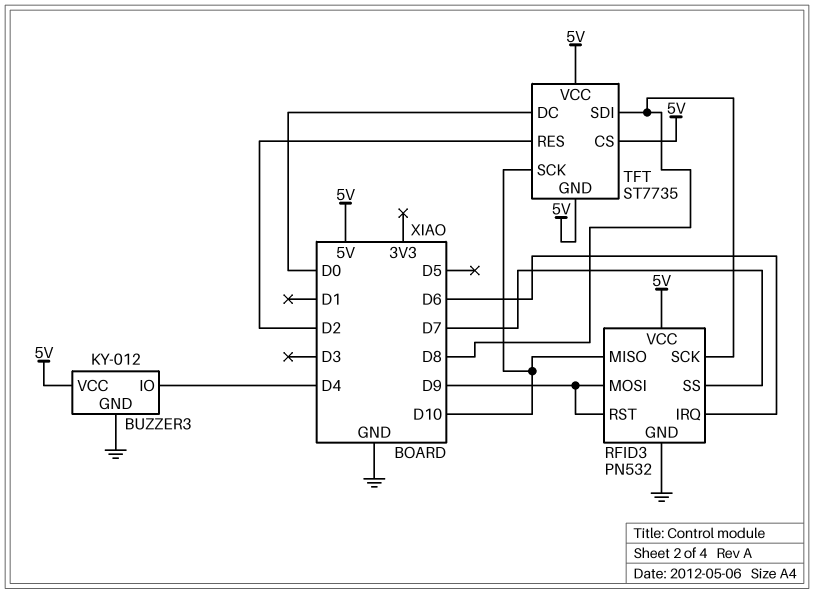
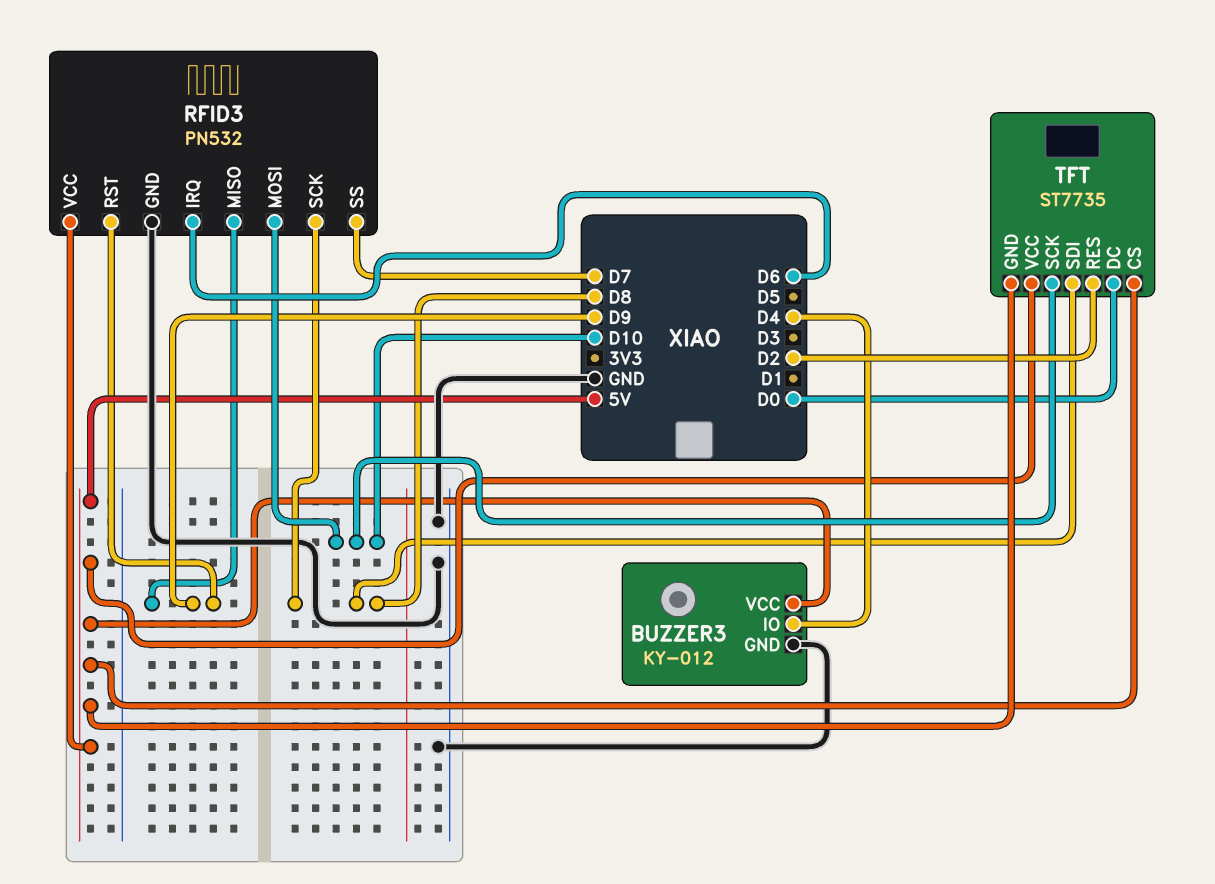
RFID3 pin MISO: D10 -> D9
RFID3 pin MOSI: D9 -> D10

